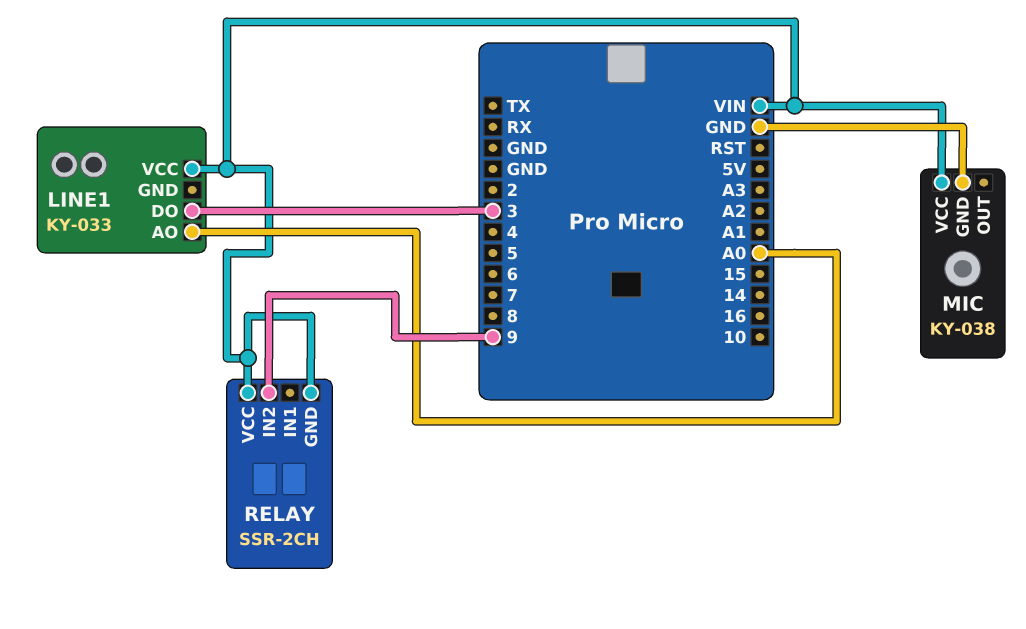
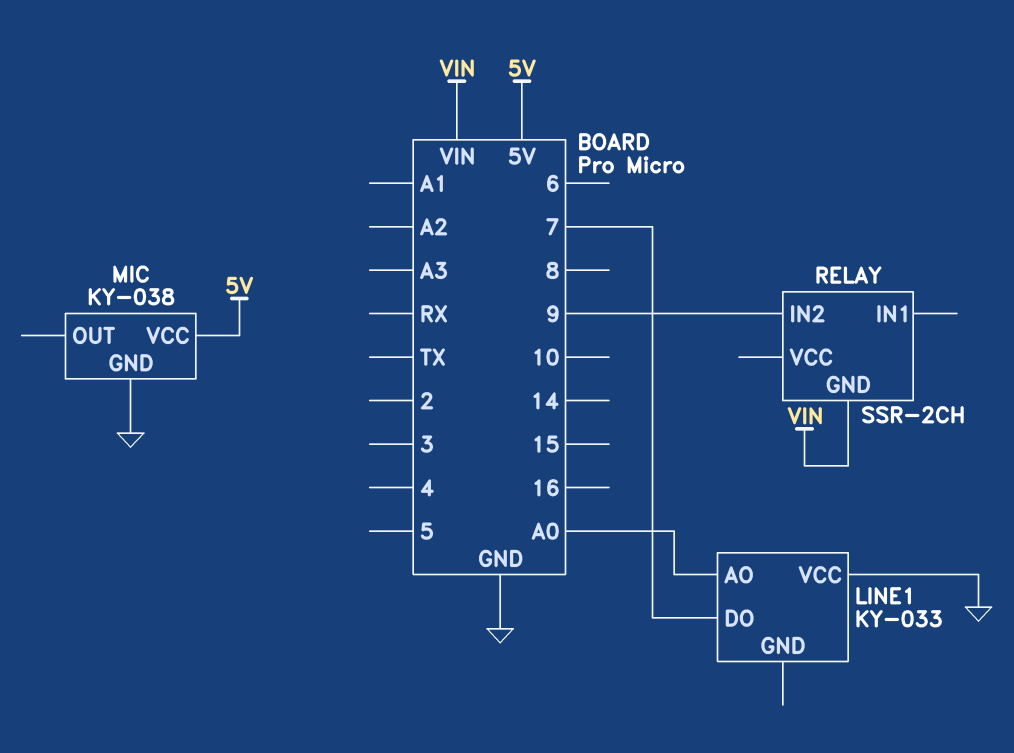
LINE1 pin DO: 3 -> 7
LINE1 pin VCC: VIN -> GND
MIC pin VCC: VIN -> 5V
RELAY pin VCC: VIN -> none

